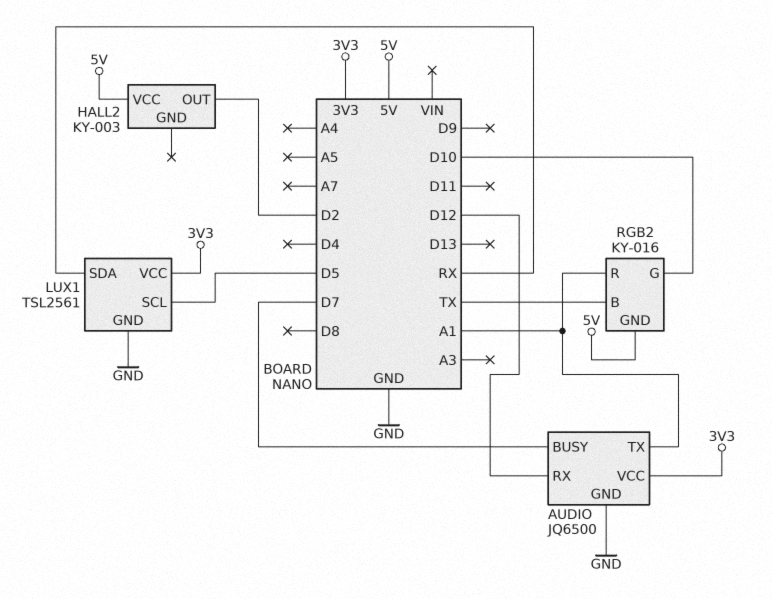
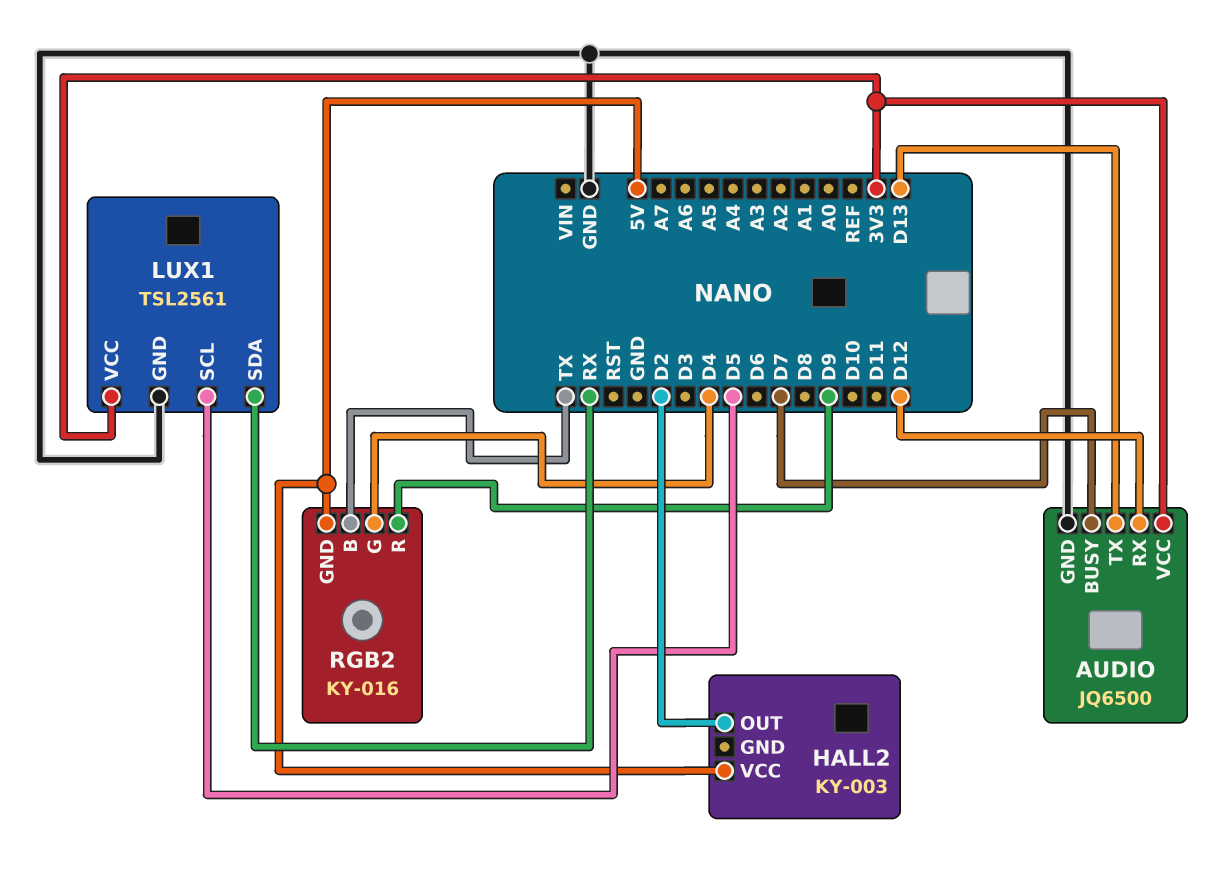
AUDIO pin TX: A1 -> D13
RGB2 pin G: D10 -> D4
RGB2 pin R: A1 -> D9

